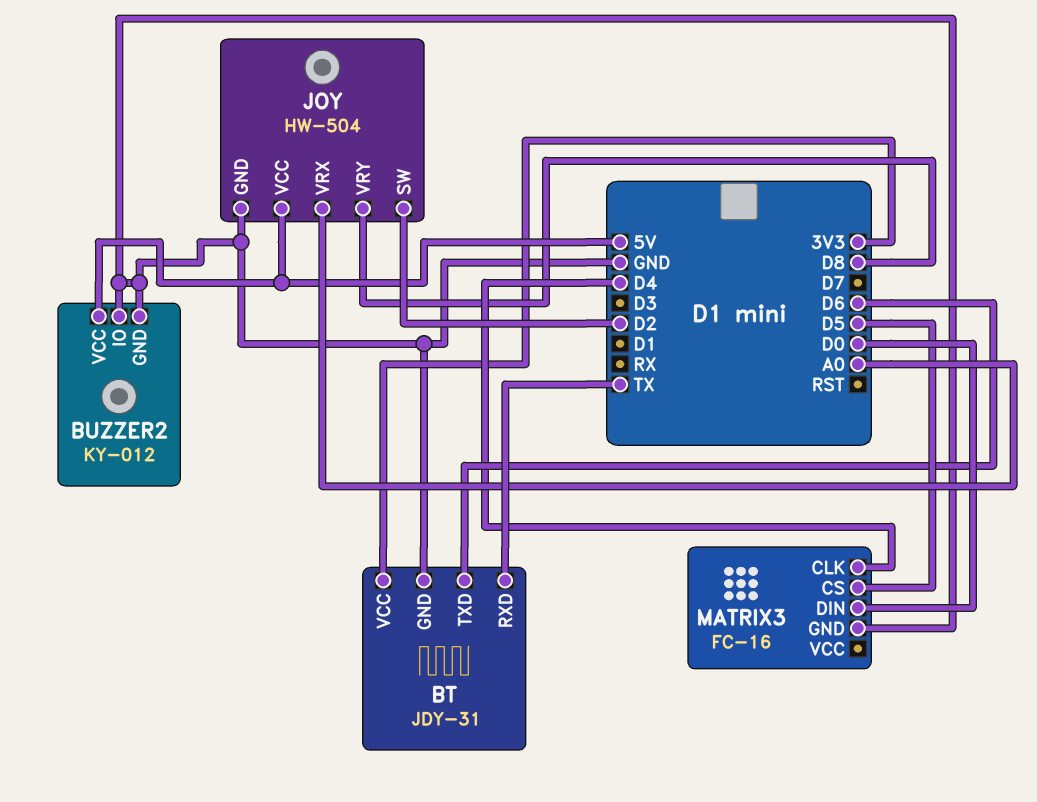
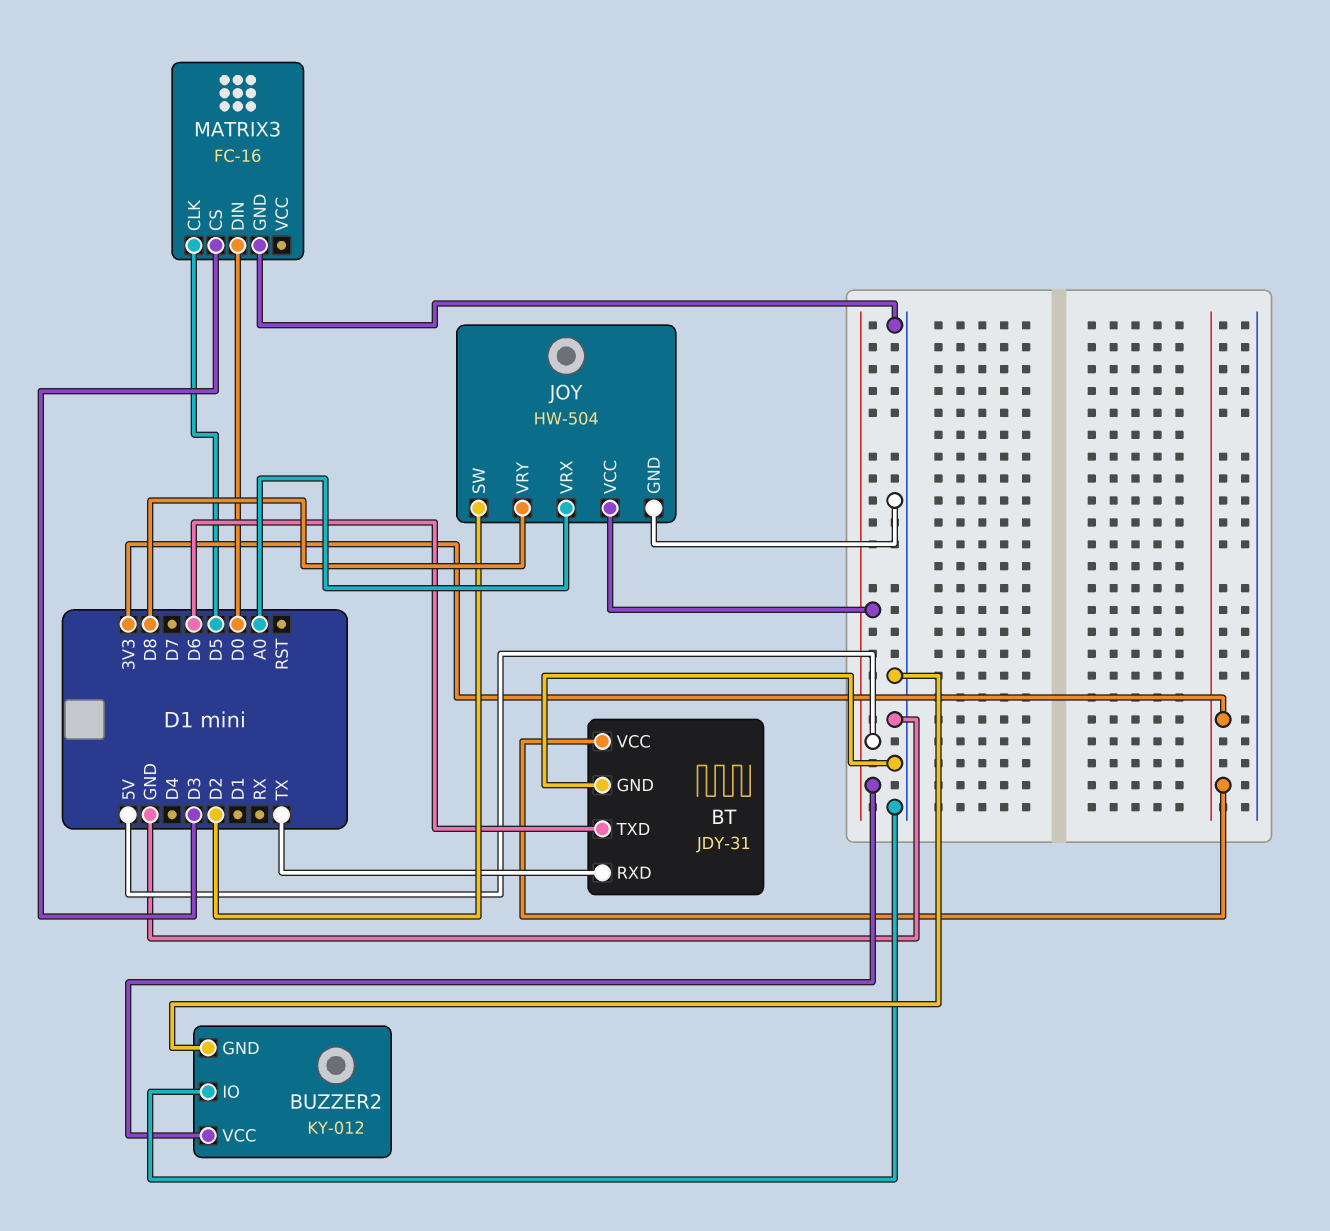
MATRIX3 pin CLK: D4 -> D5
MATRIX3 pin CS: D5 -> D3

